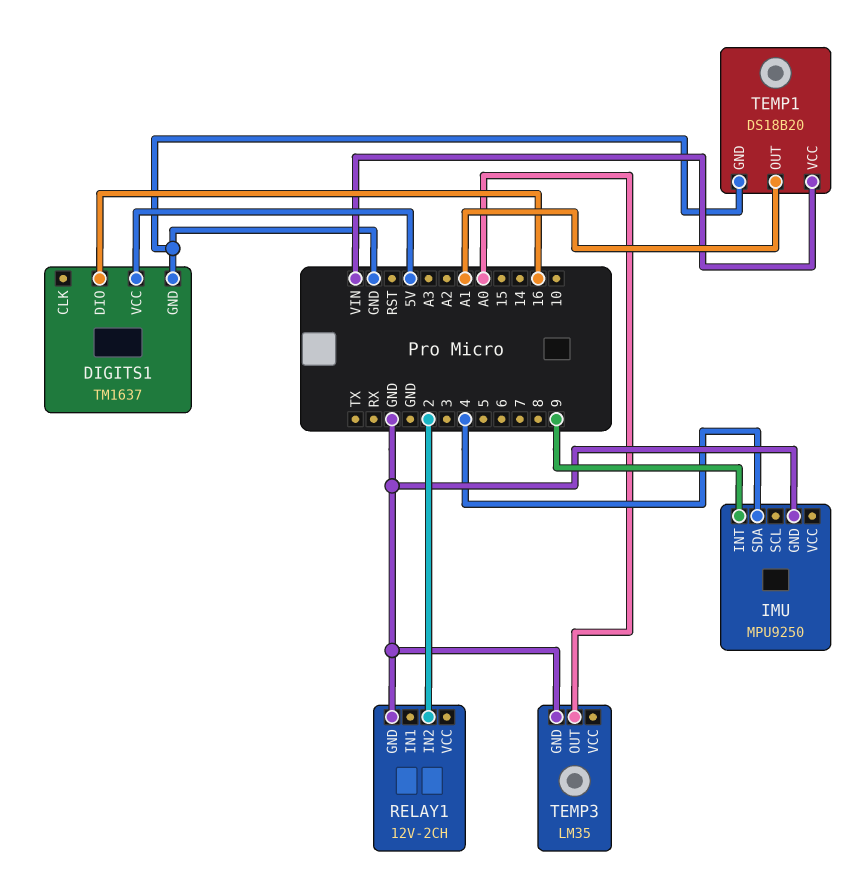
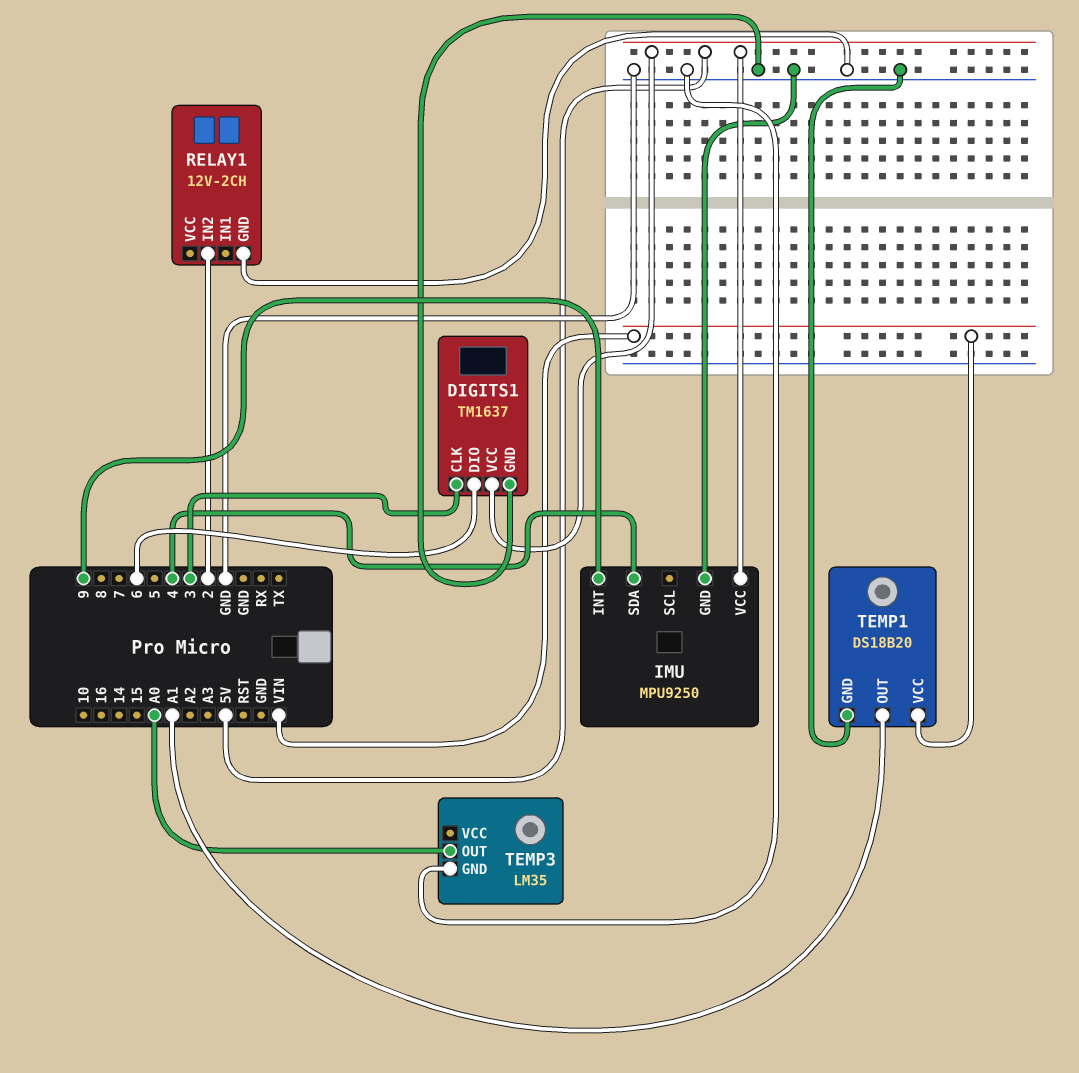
DIGITS1 pin CLK: none -> 3
DIGITS1 pin DIO: 16 -> 6
IMU pin VCC: none -> 5V

